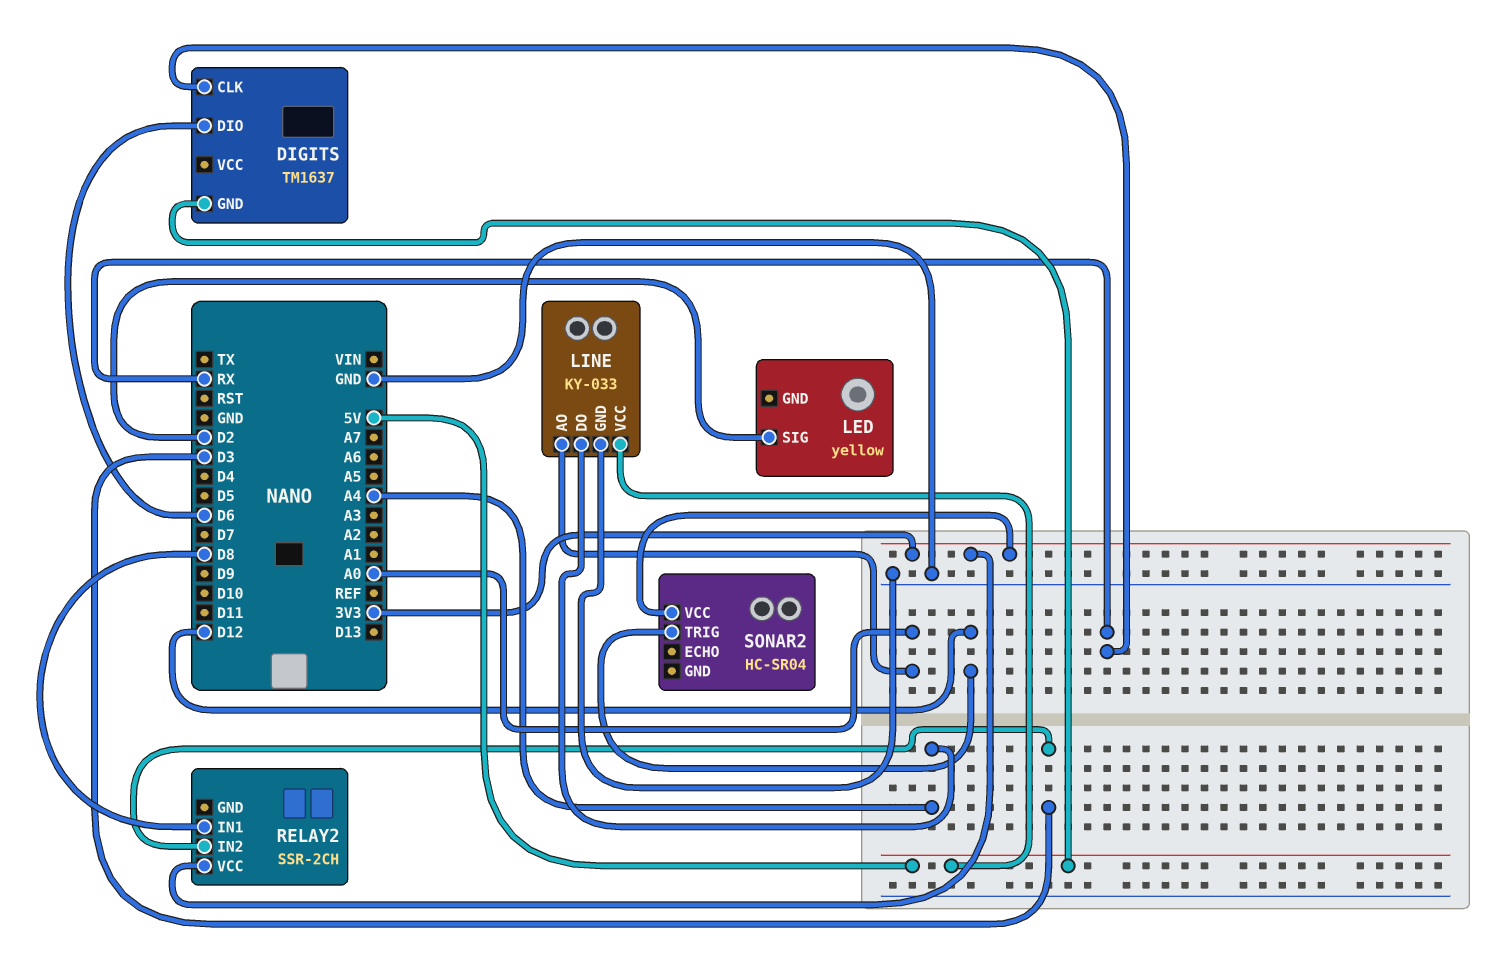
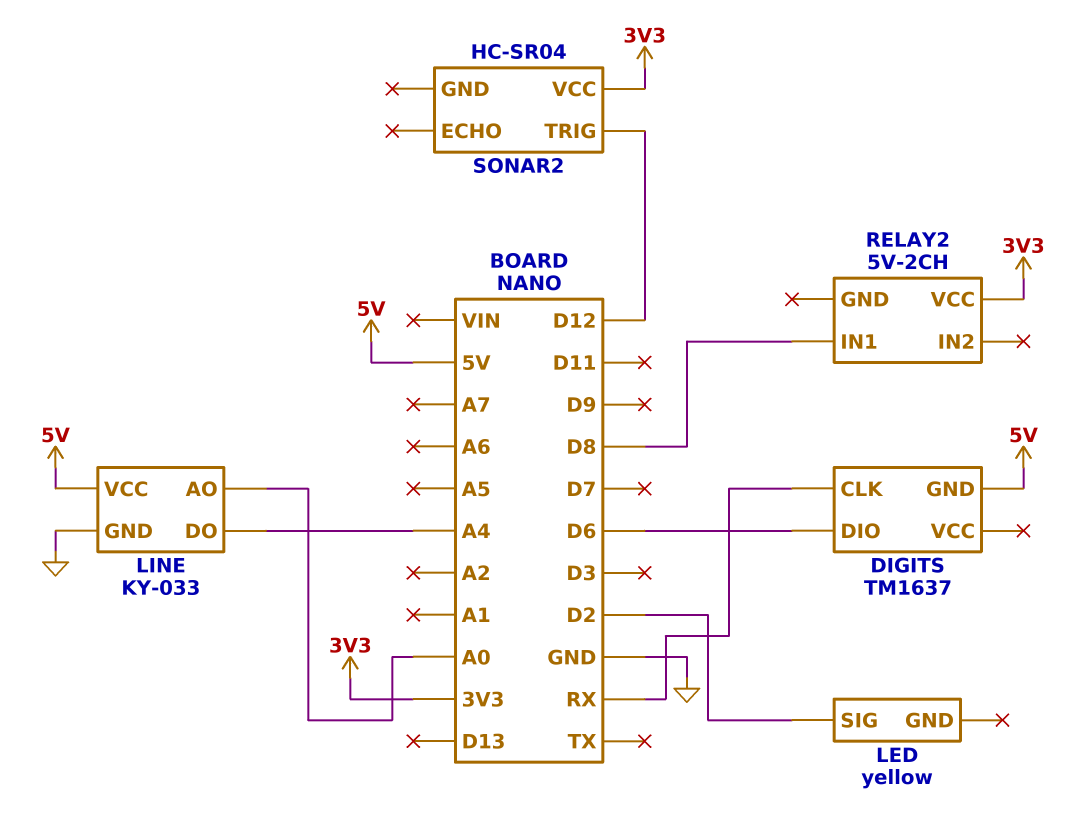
RELAY2: SSR-2CH -> 5V-2CH
RELAY2 pin IN2: D3 -> none

